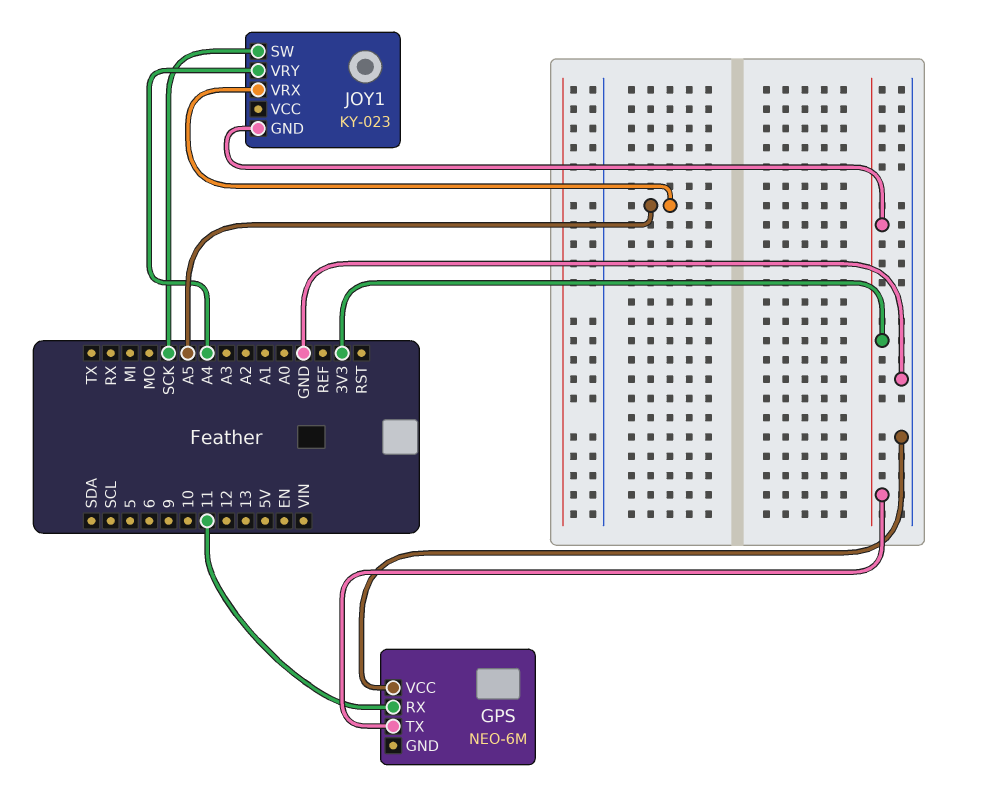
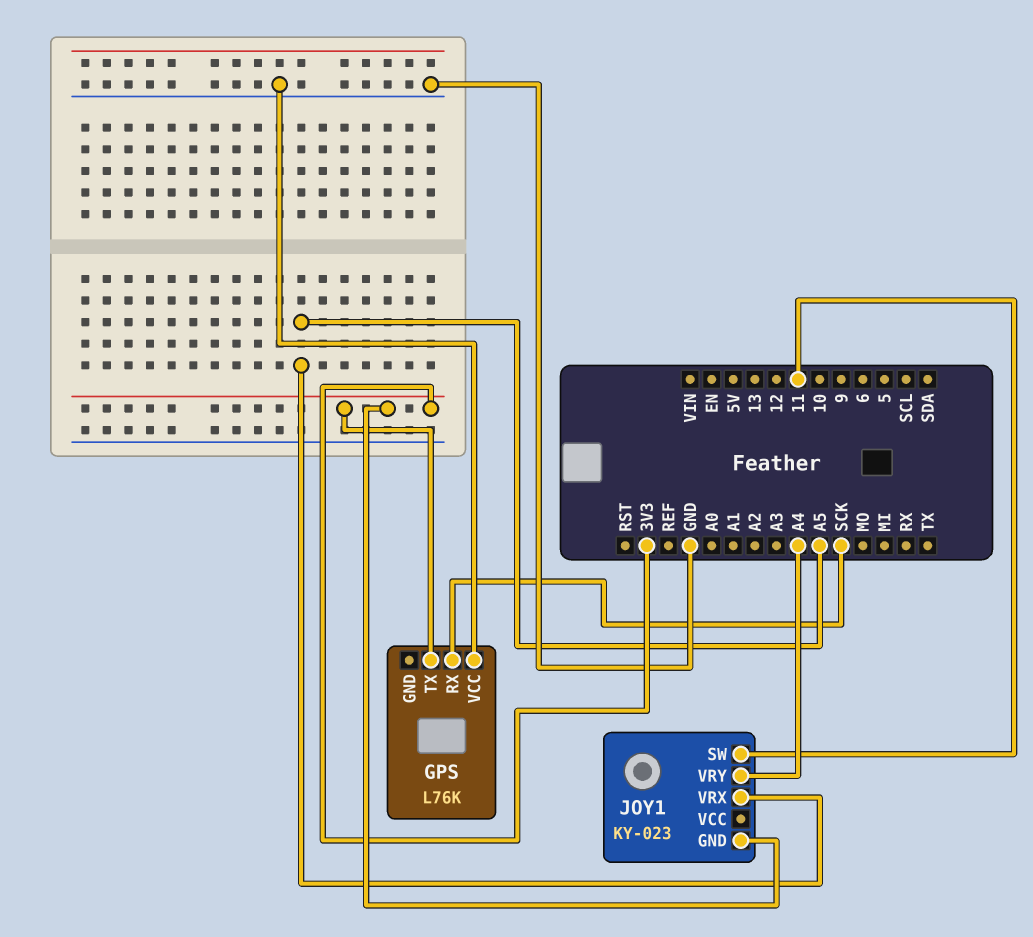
GPS: NEO-6M -> L76K
GPS pin RX: 11 -> SCK
JOY1 pin SW: SCK -> 11

